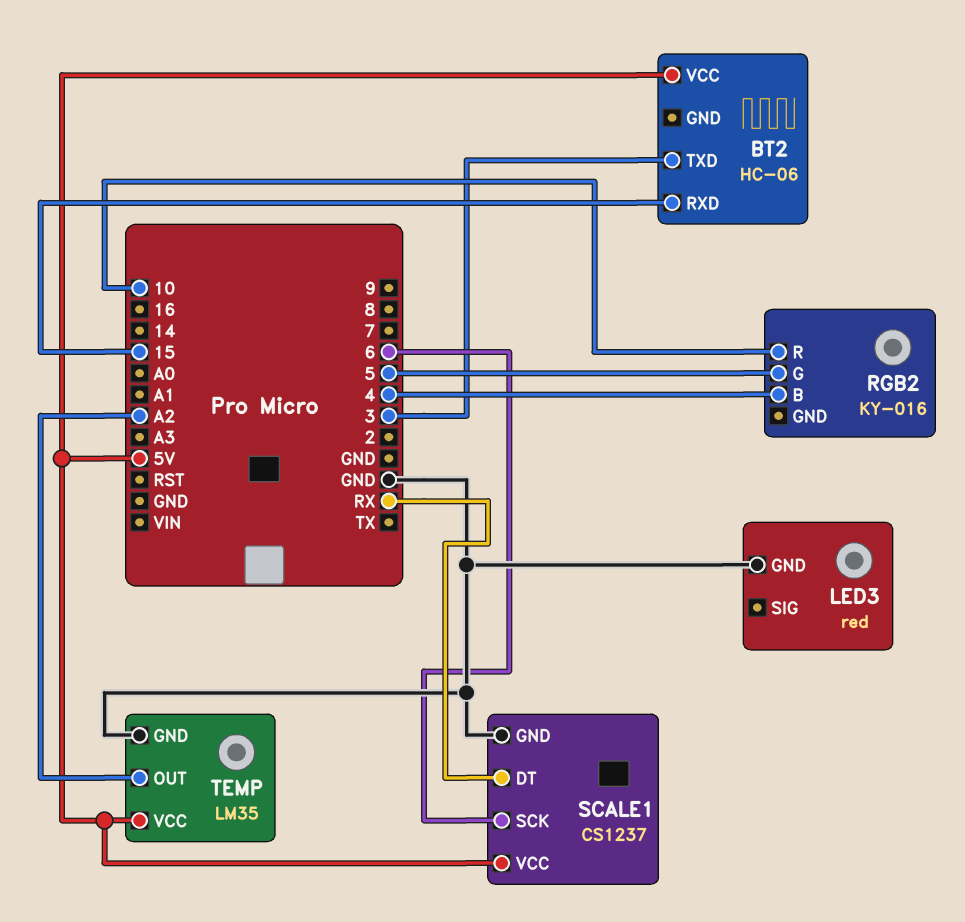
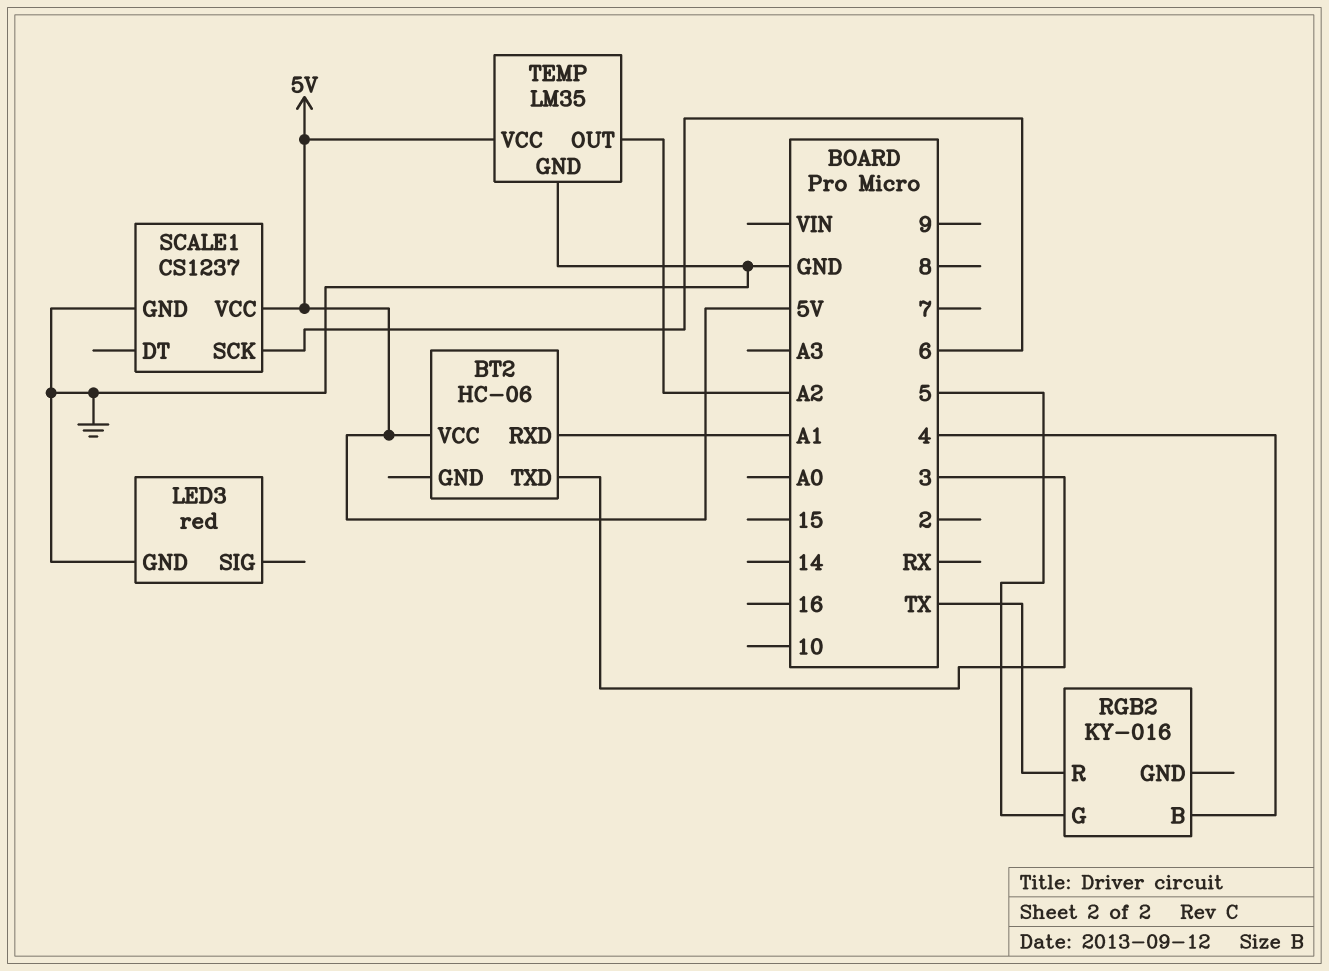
BT2 pin RXD: 15 -> A1
RGB2 pin R: 10 -> TX
SCALE1 pin DT: RX -> none

